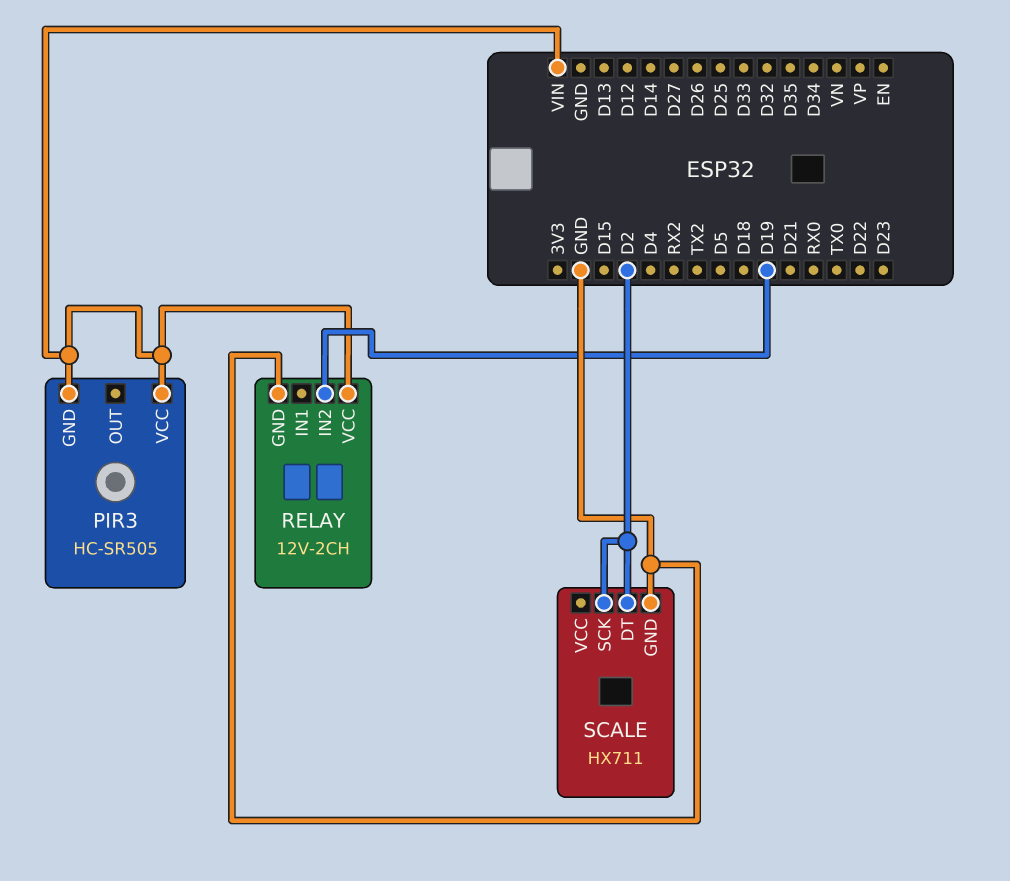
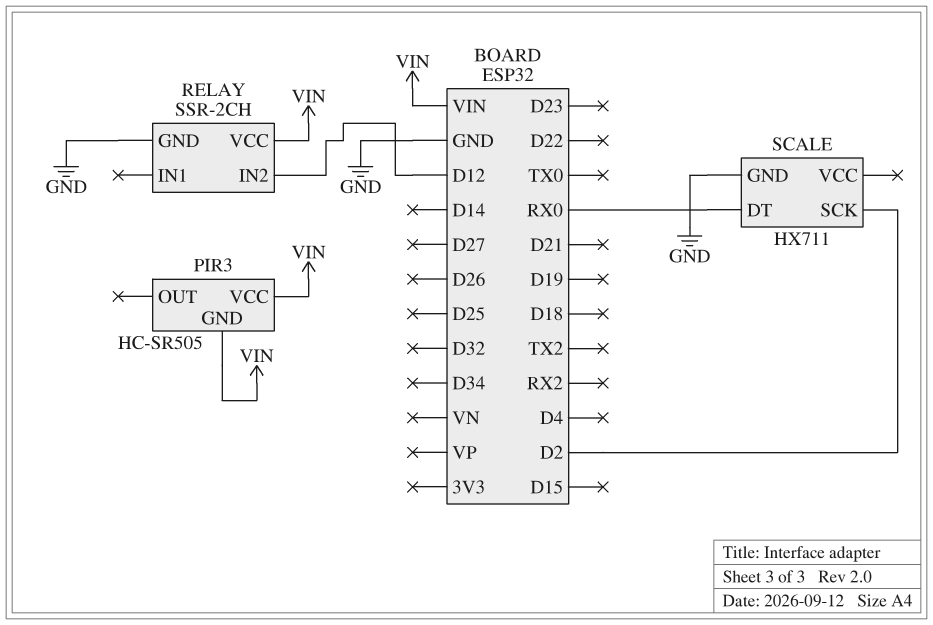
RELAY: 12V-2CH -> SSR-2CH
RELAY pin IN2: D19 -> D12
SCALE pin DT: D2 -> RX0

